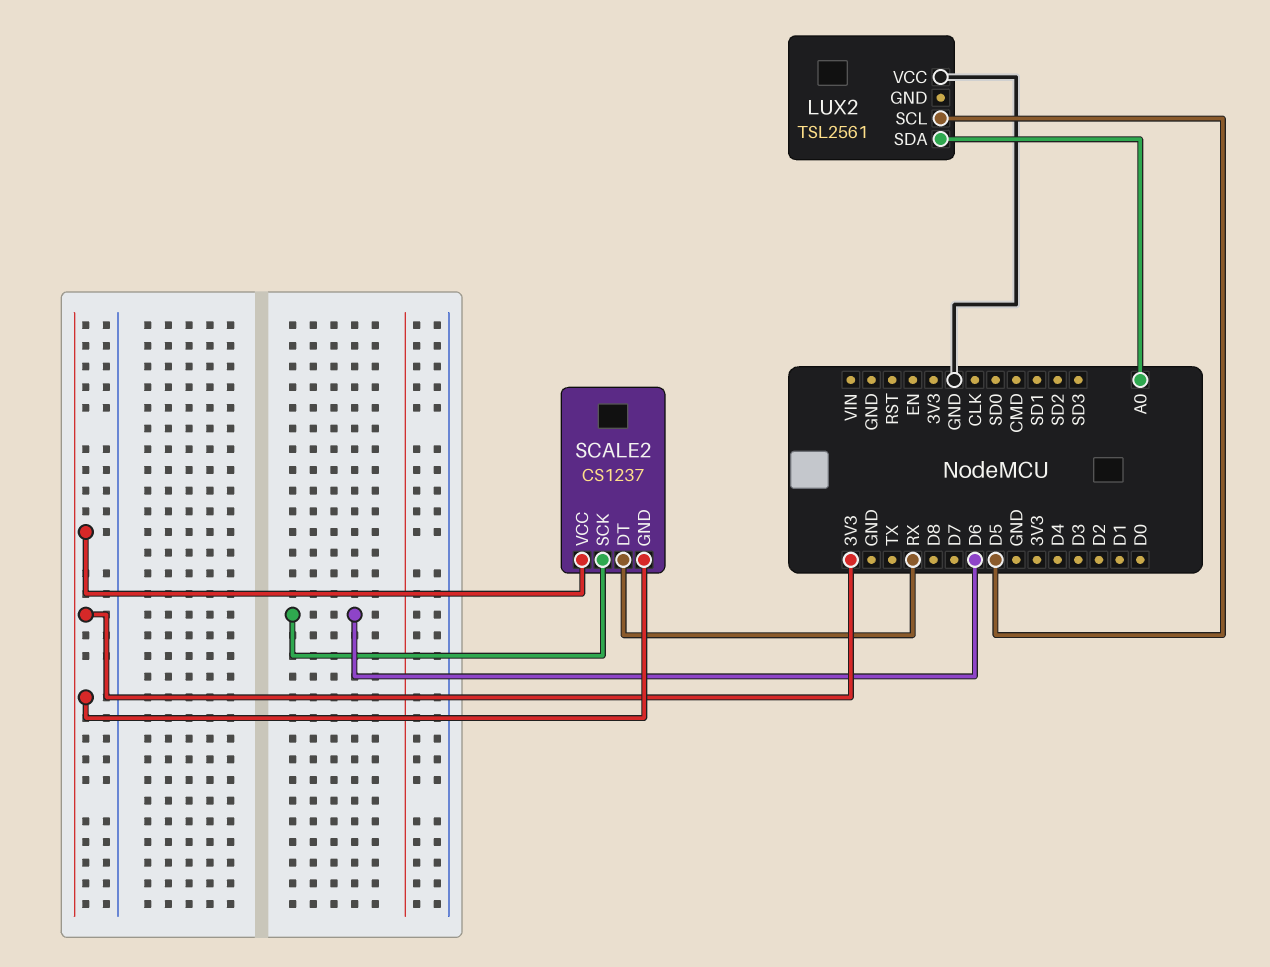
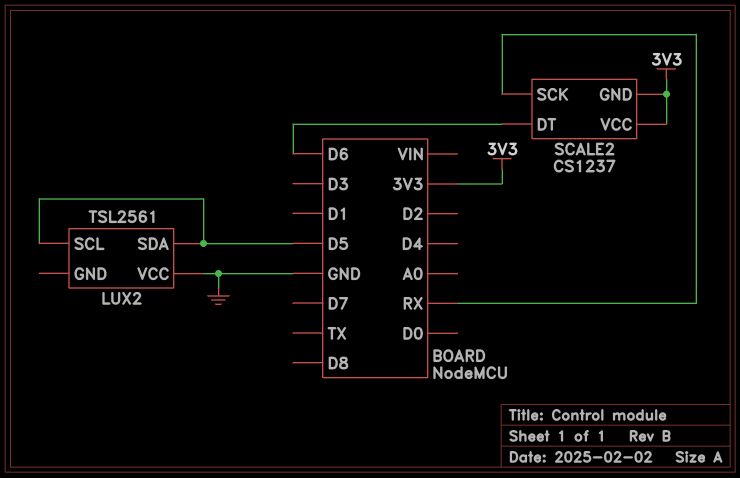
LUX2 pin SDA: A0 -> D5
SCALE2 pin DT: RX -> D6
SCALE2 pin SCK: D6 -> RX

